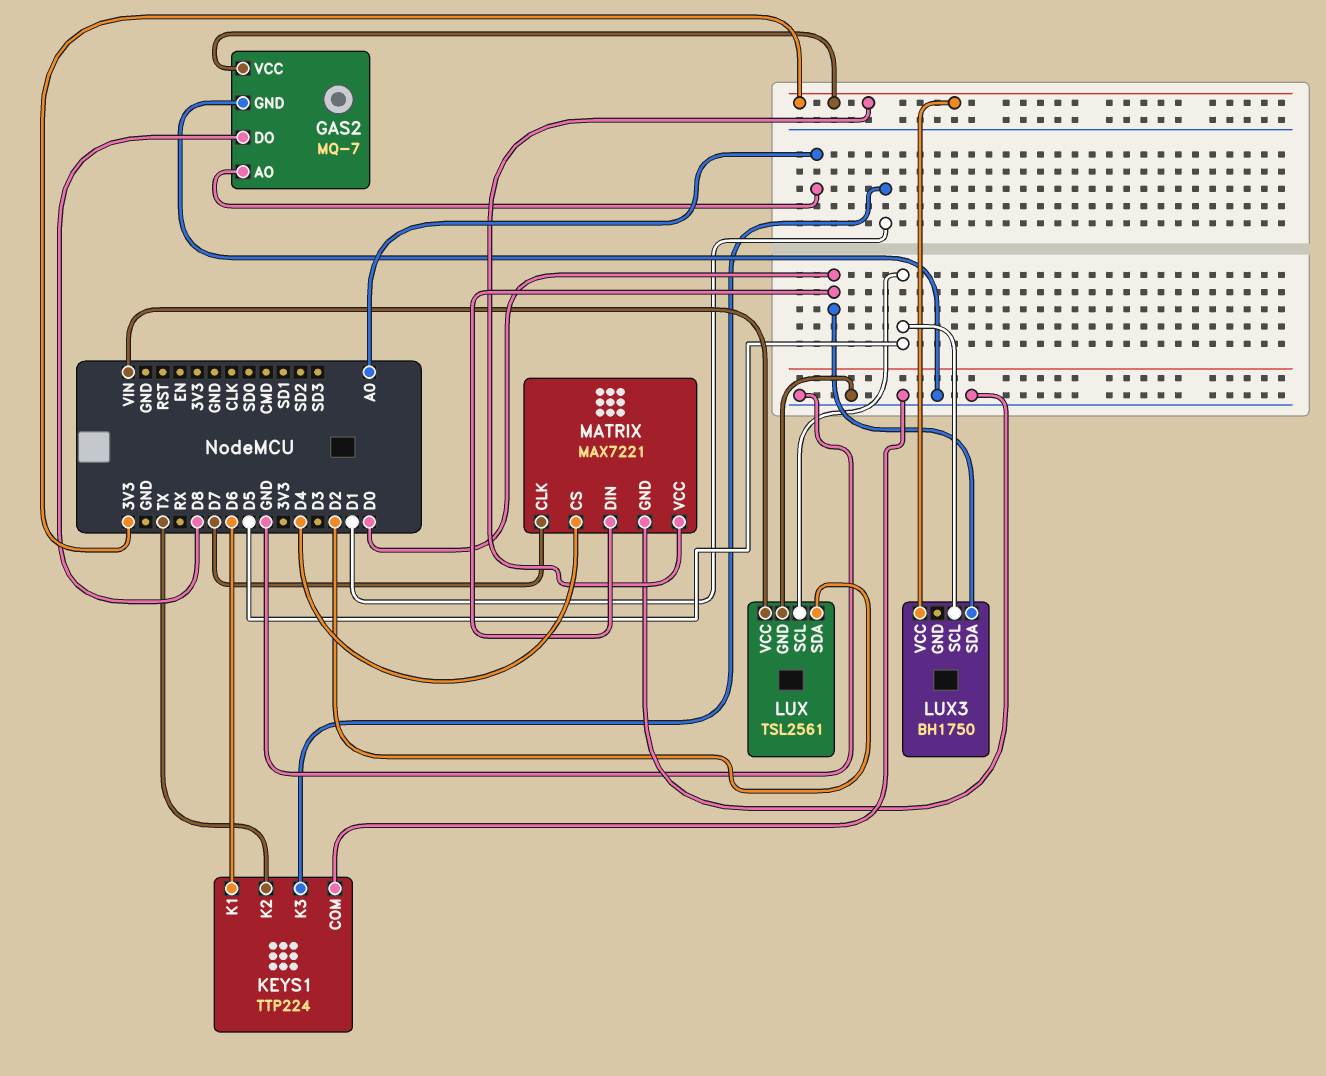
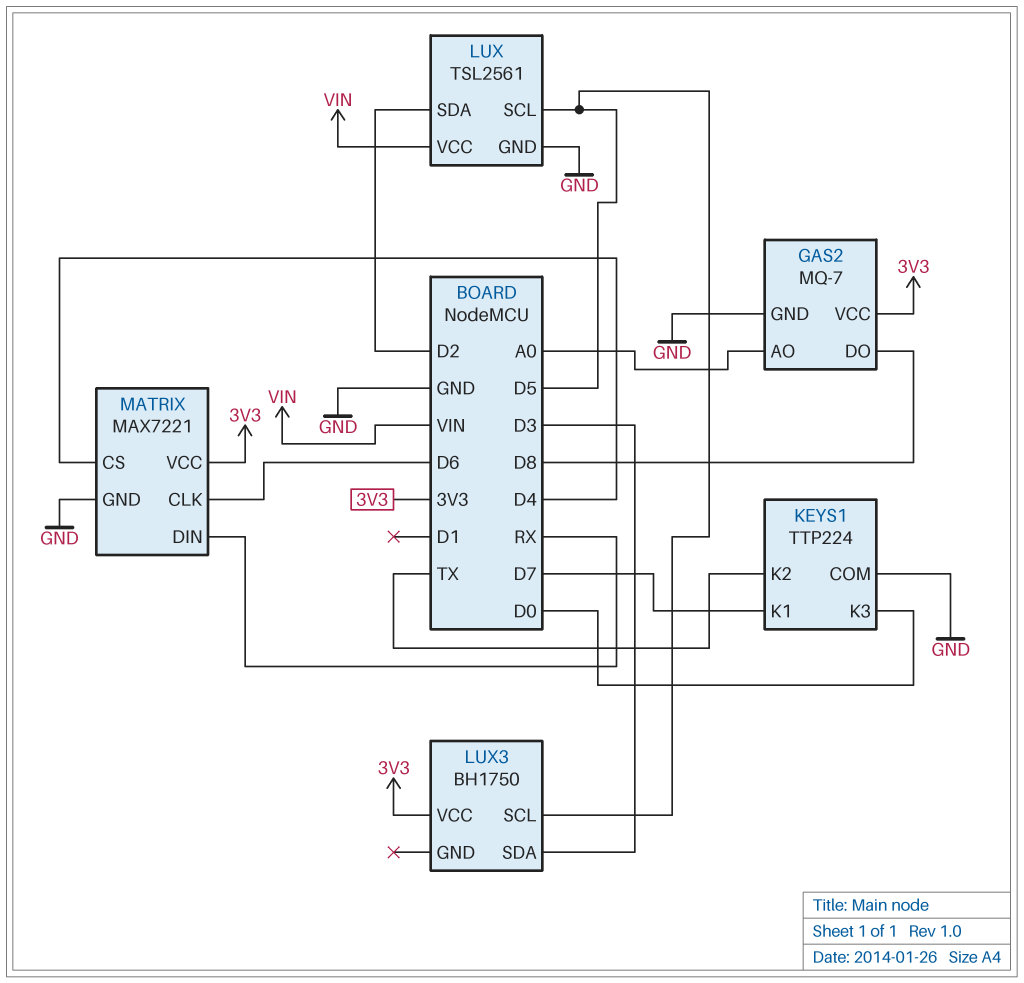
KEYS1 pin K1: D6 -> D7
KEYS1 pin K3: D1 -> D0
LUX3 pin SDA: D0 -> D3
MATRIX pin CLK: D7 -> D6
MATRIX pin DIN: D0 -> RX

